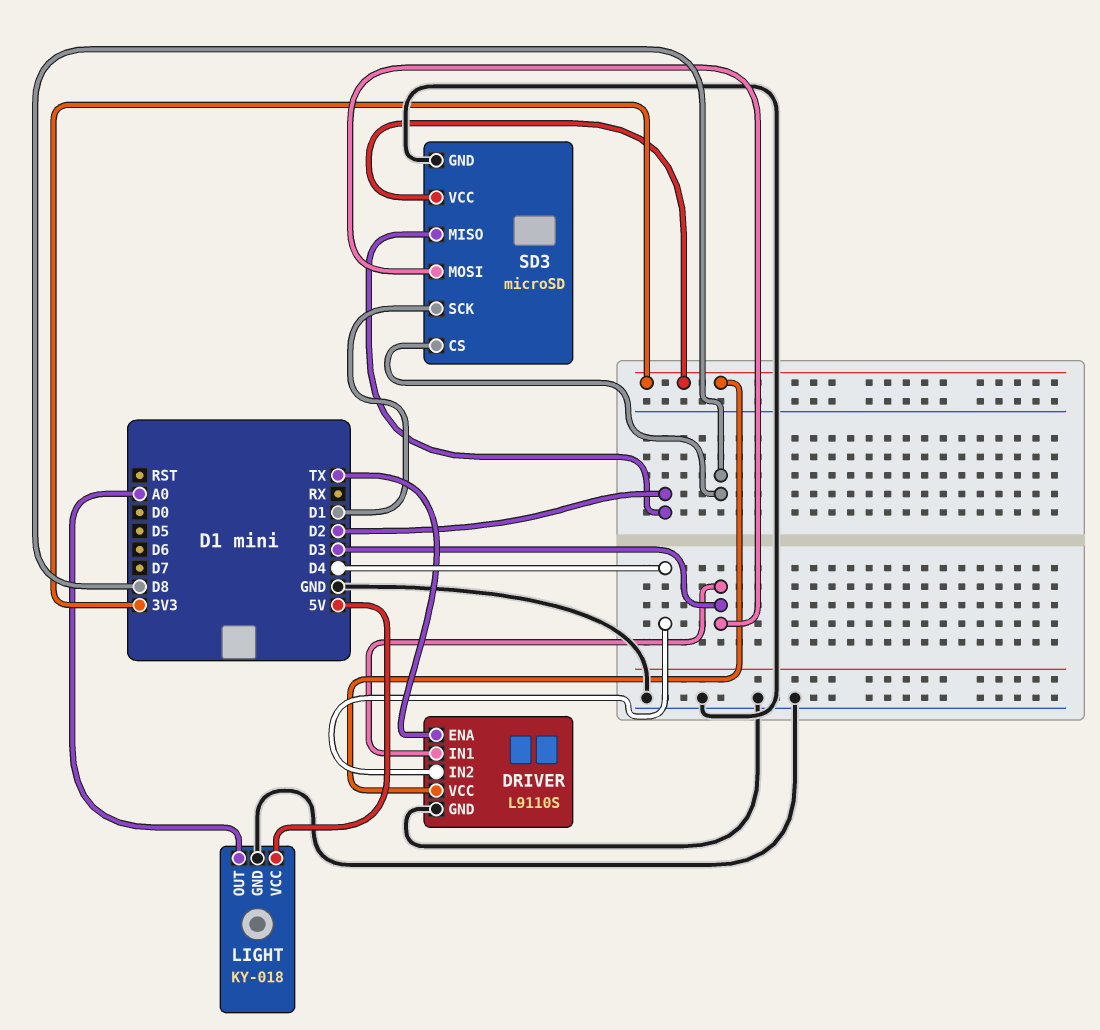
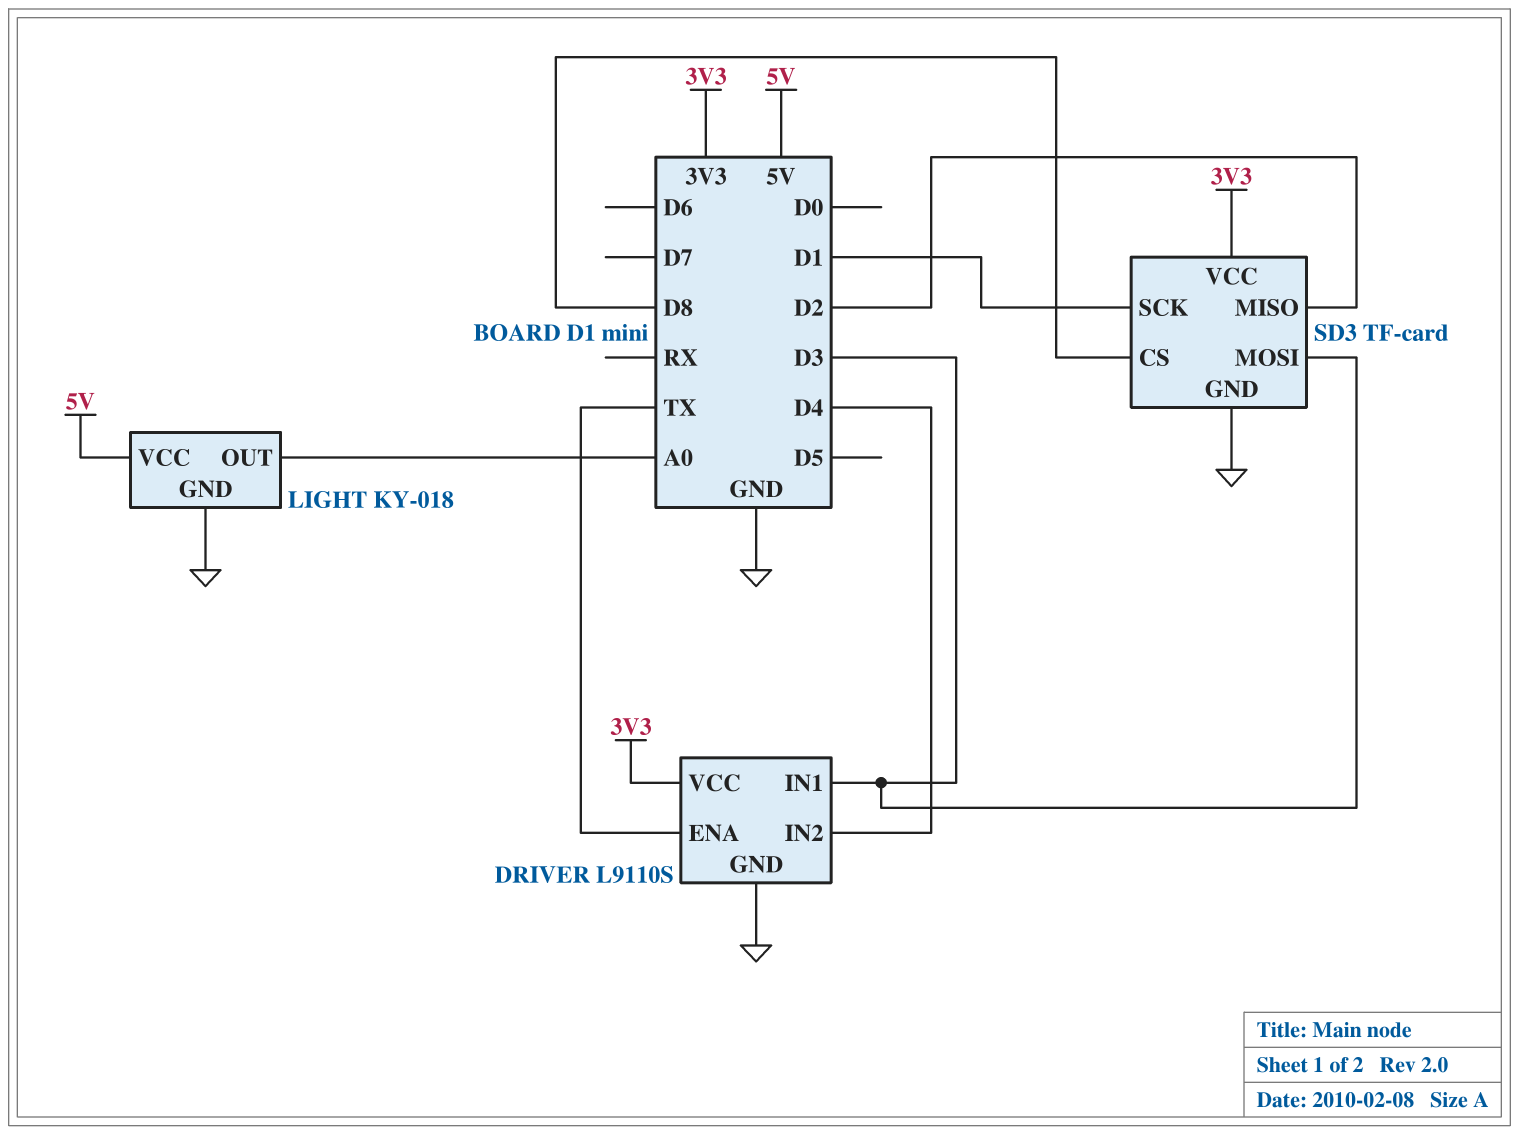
SD3: microSD -> TF-card

